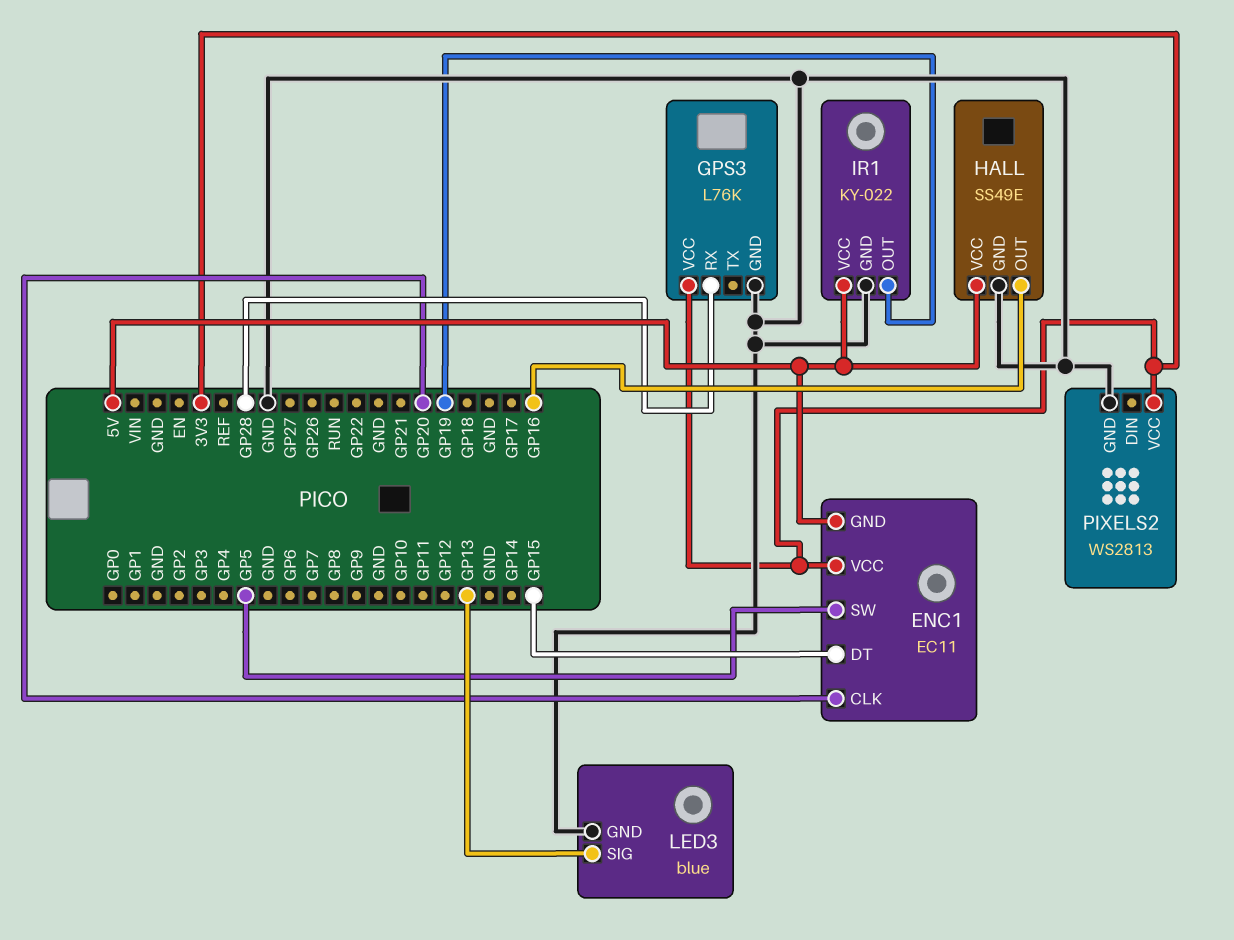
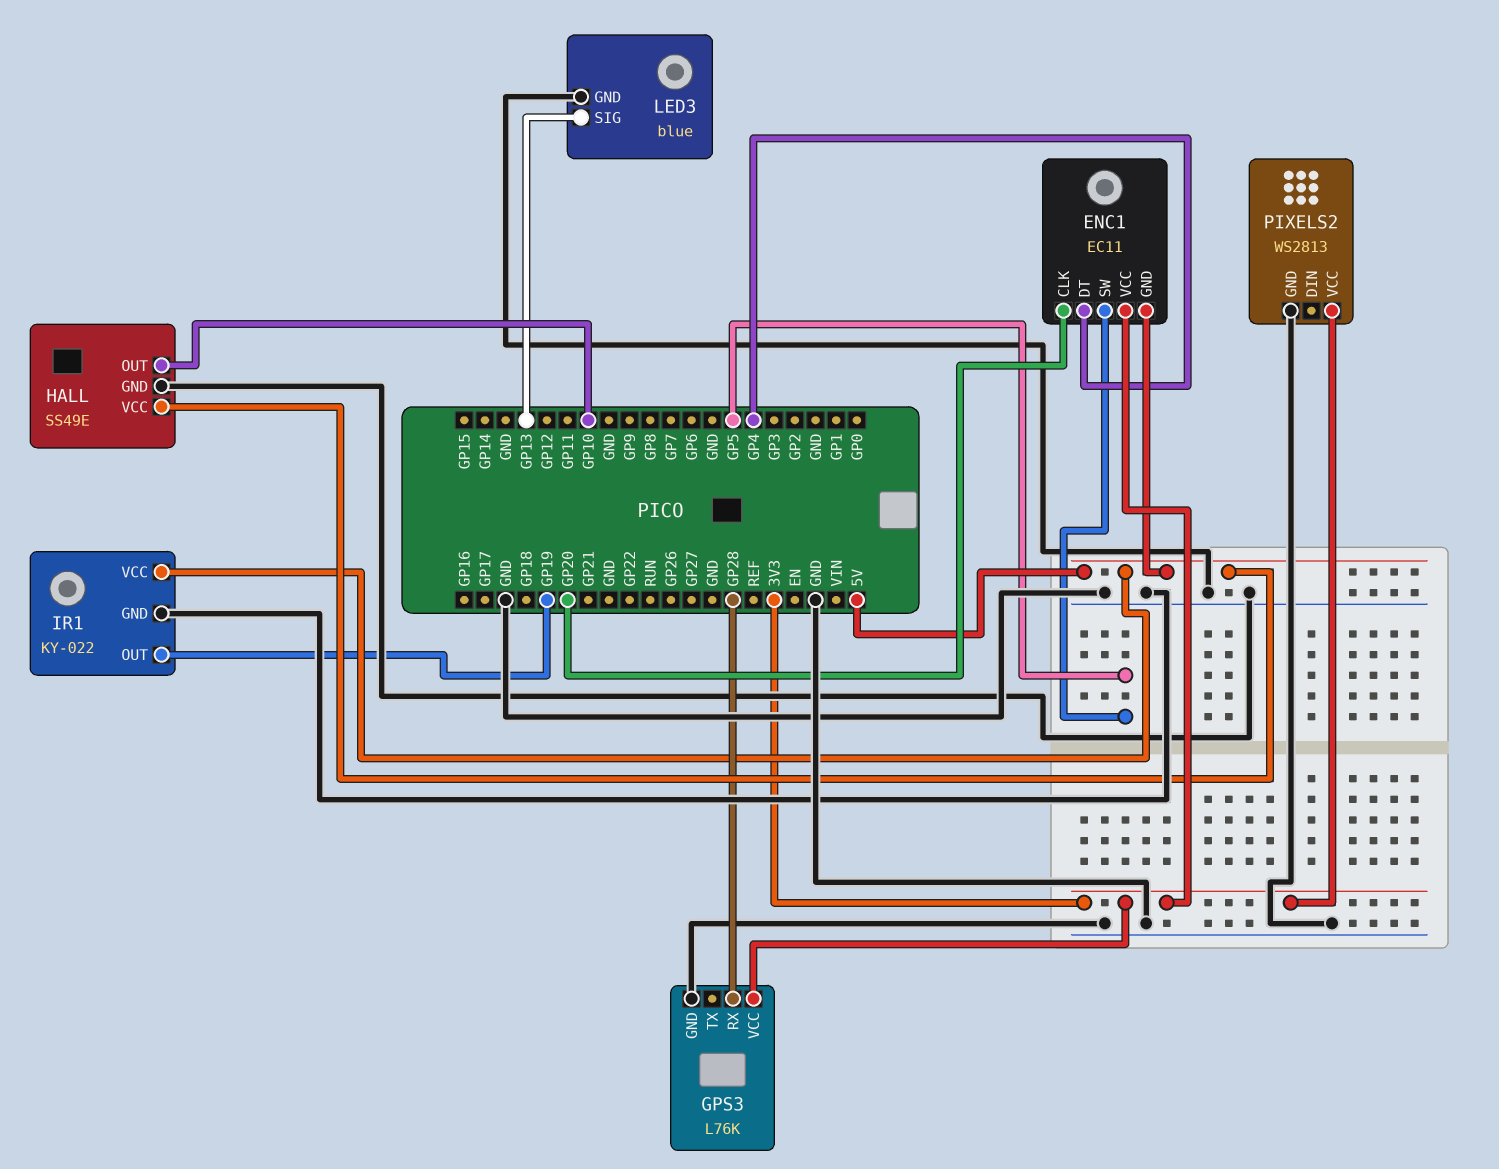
ENC1 pin DT: GP15 -> GP4
HALL pin OUT: GP16 -> GP10

